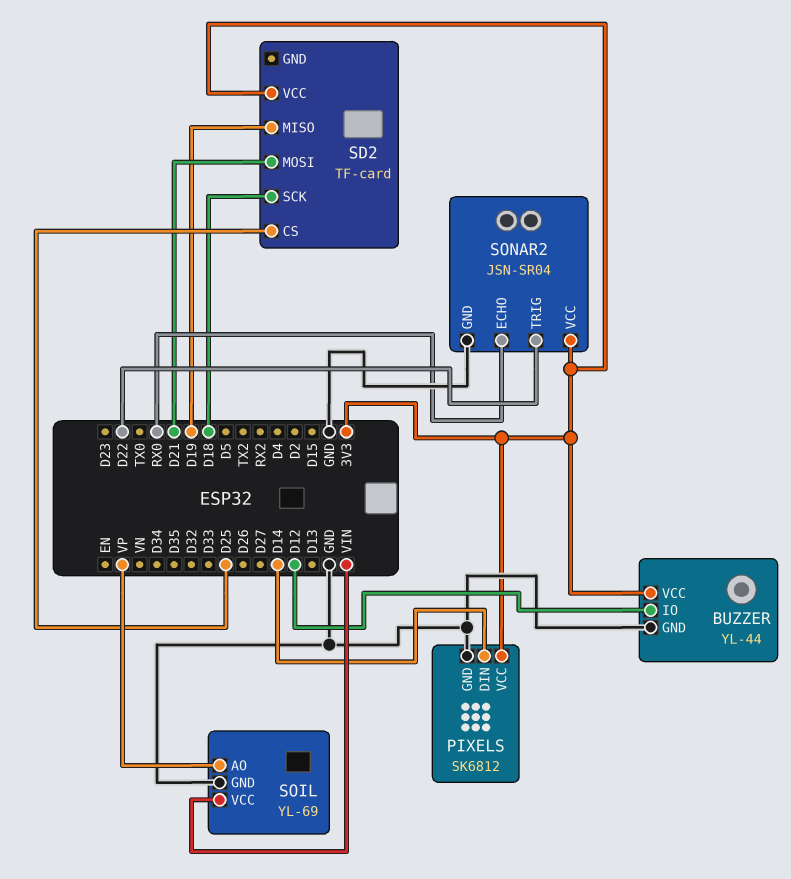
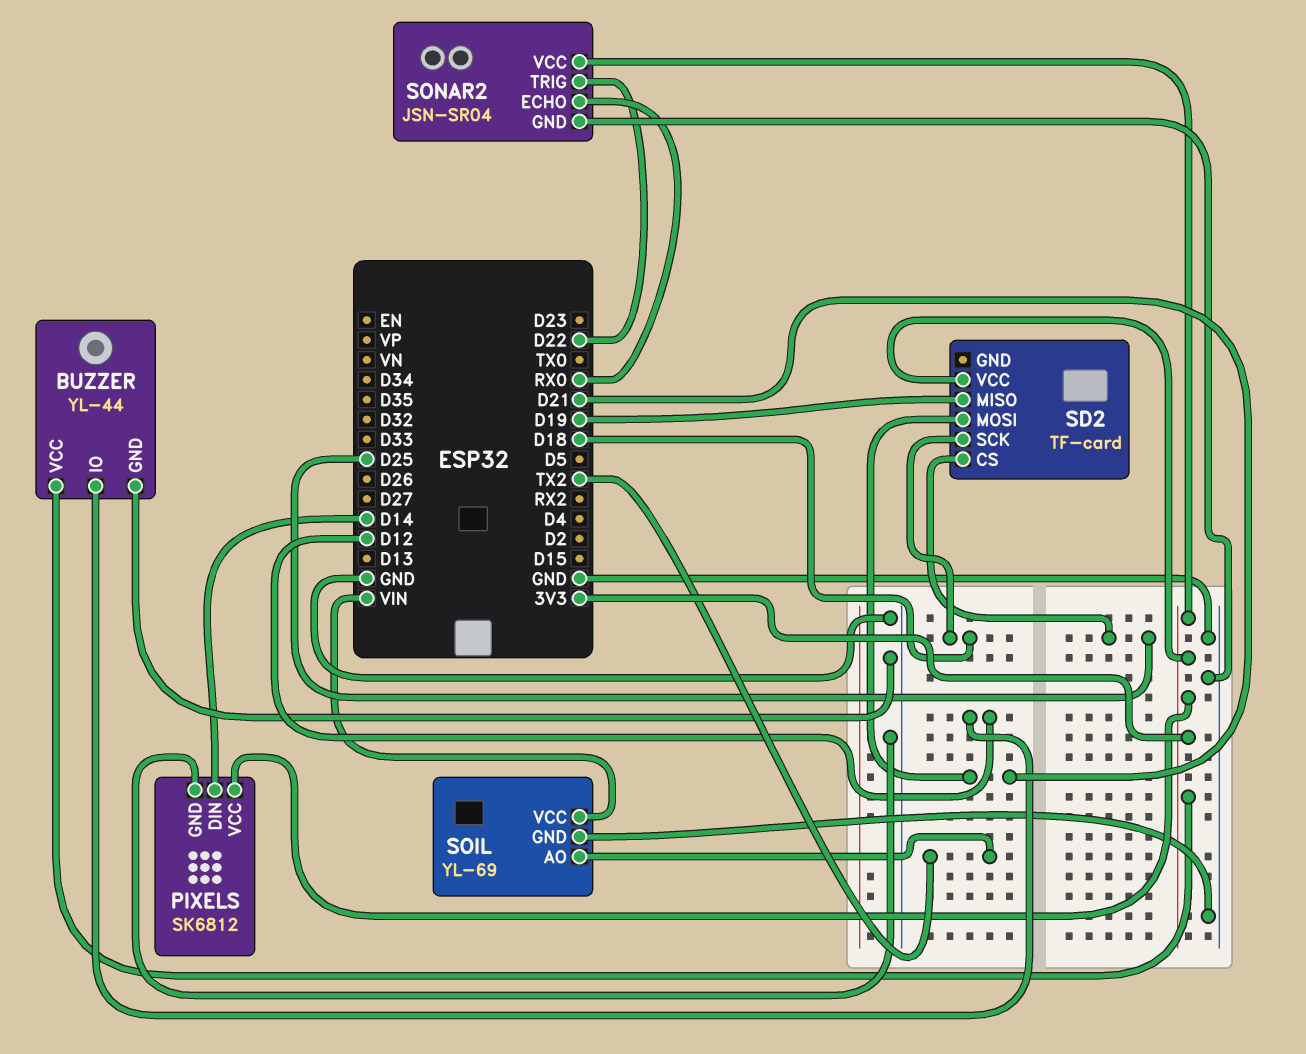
SOIL pin AO: VP -> TX2

